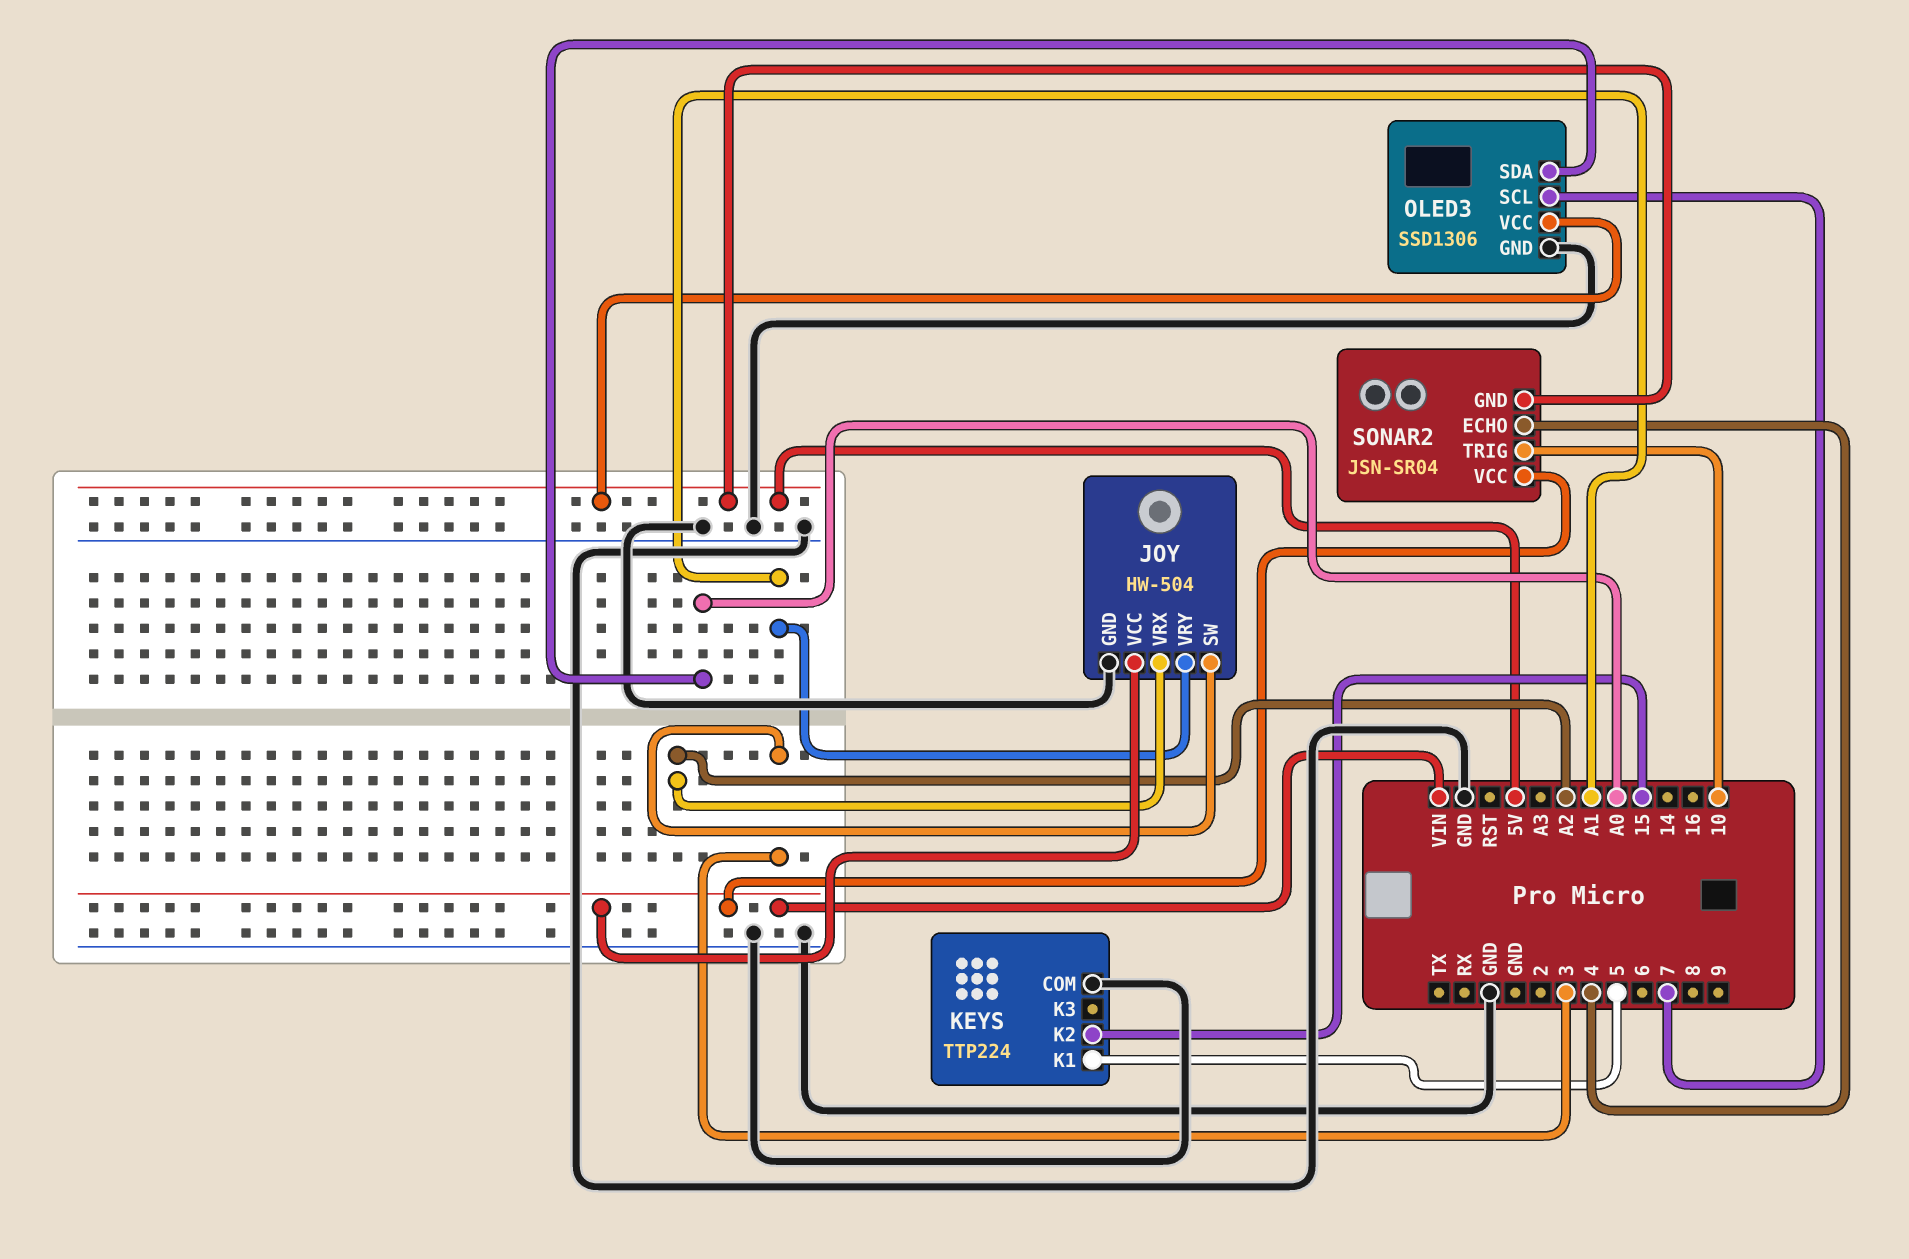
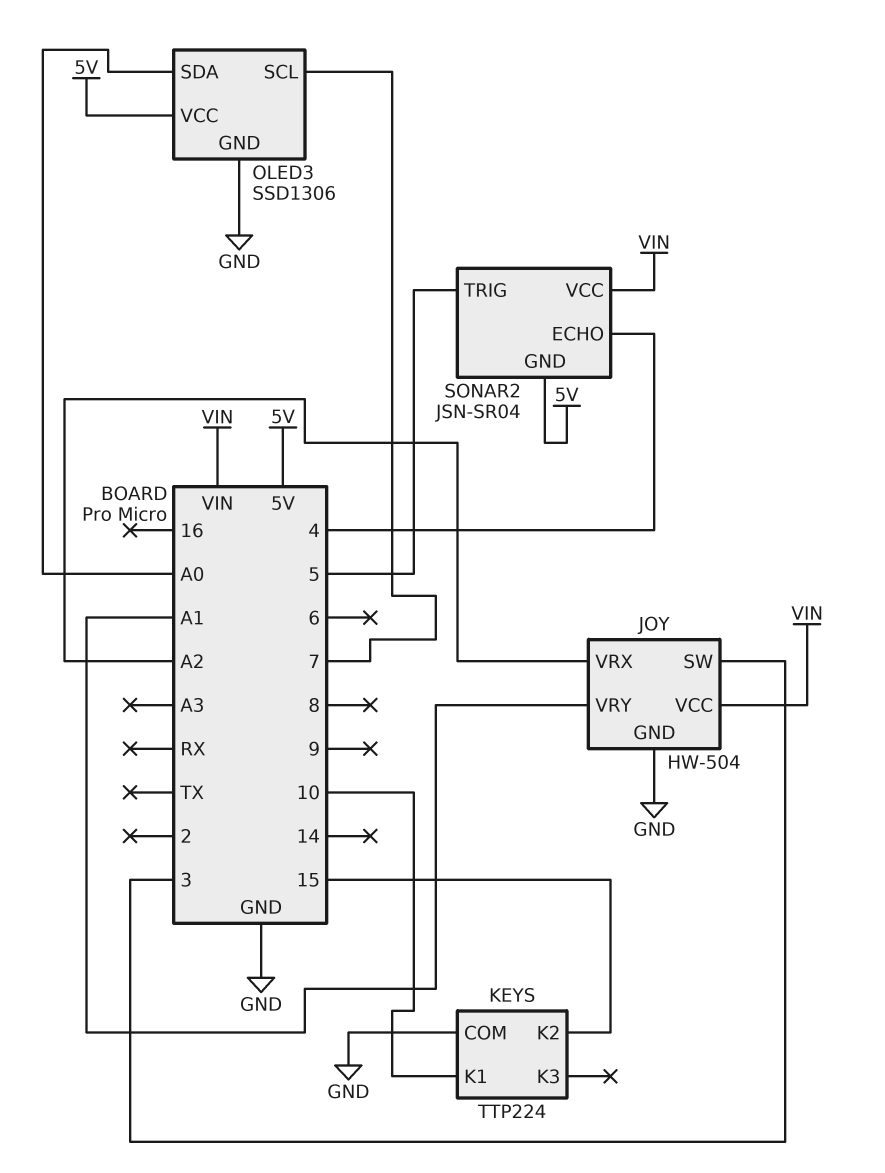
KEYS pin K1: 5 -> 10
SONAR2 pin TRIG: 10 -> 5

